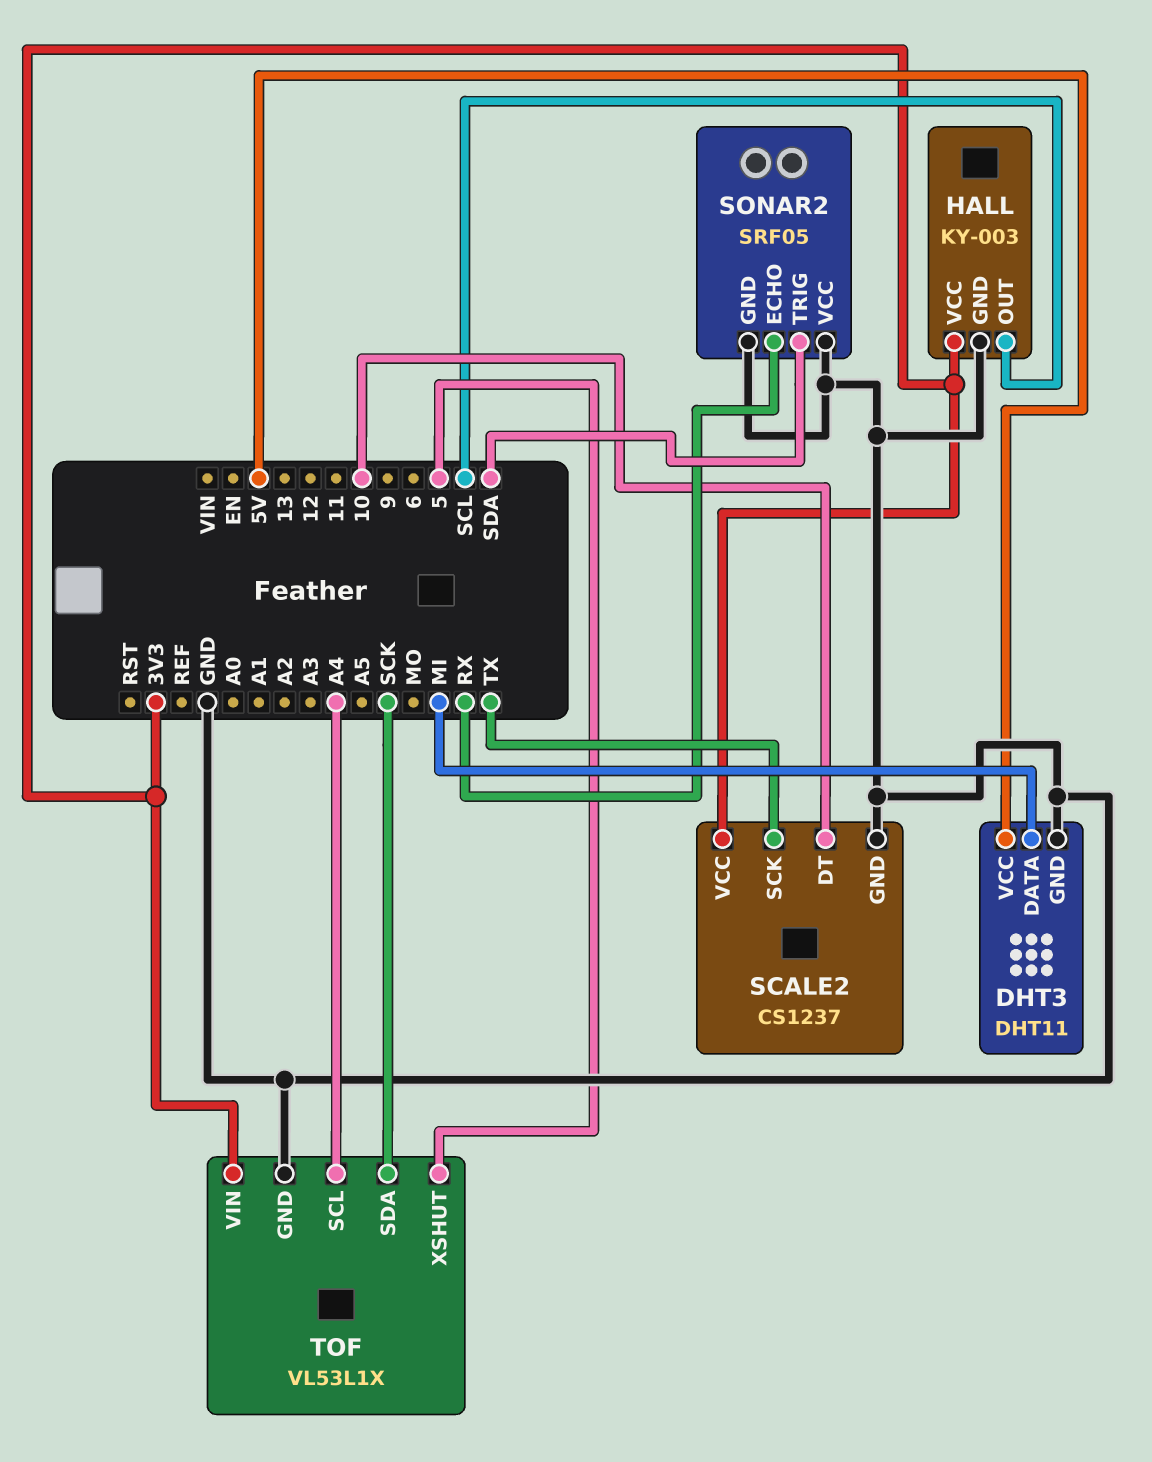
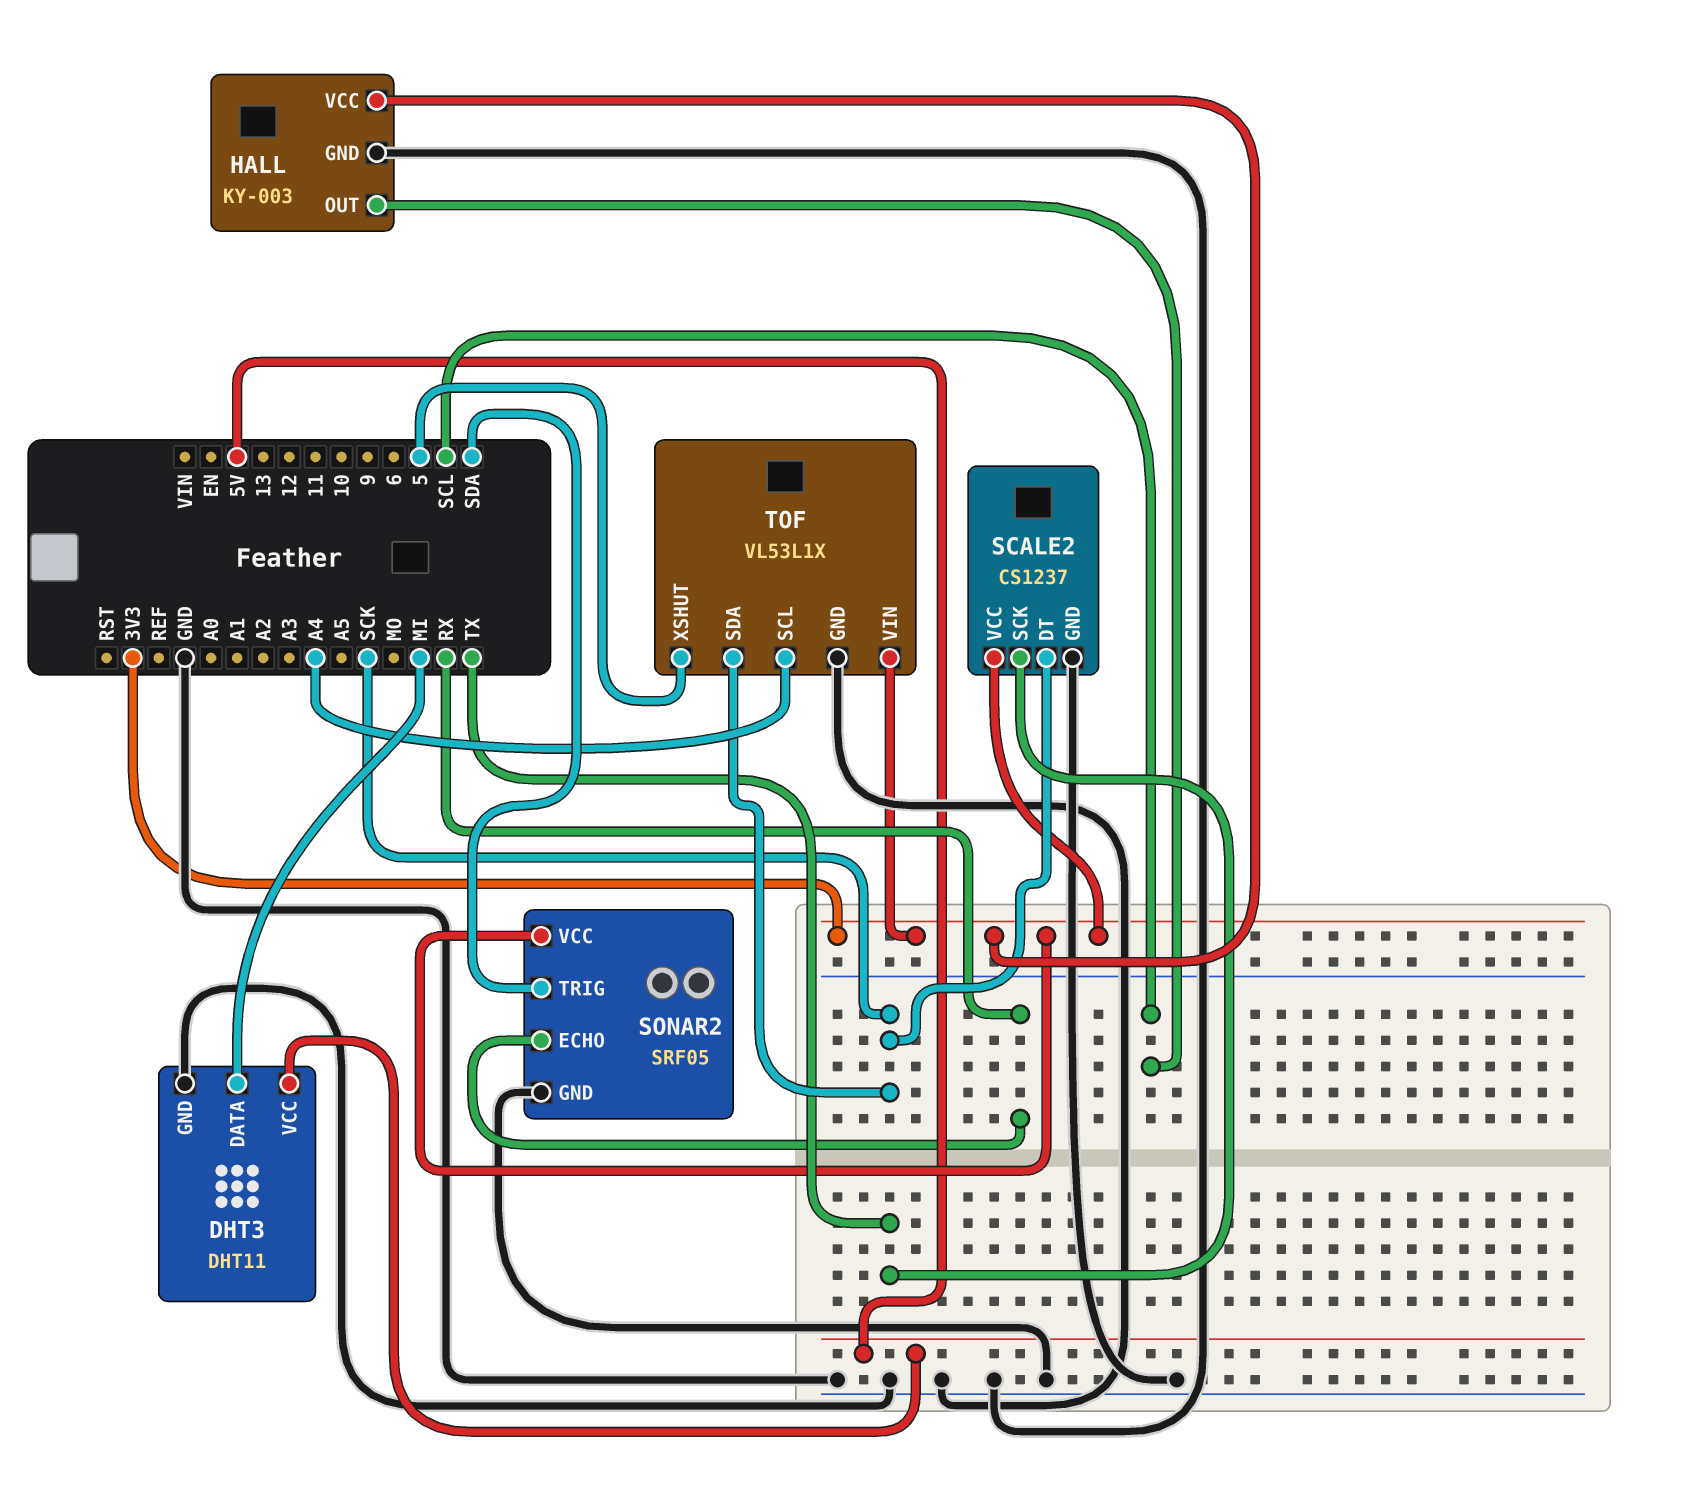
SCALE2 pin DT: 10 -> SCK
SONAR2 pin VCC: GND -> 3V3

